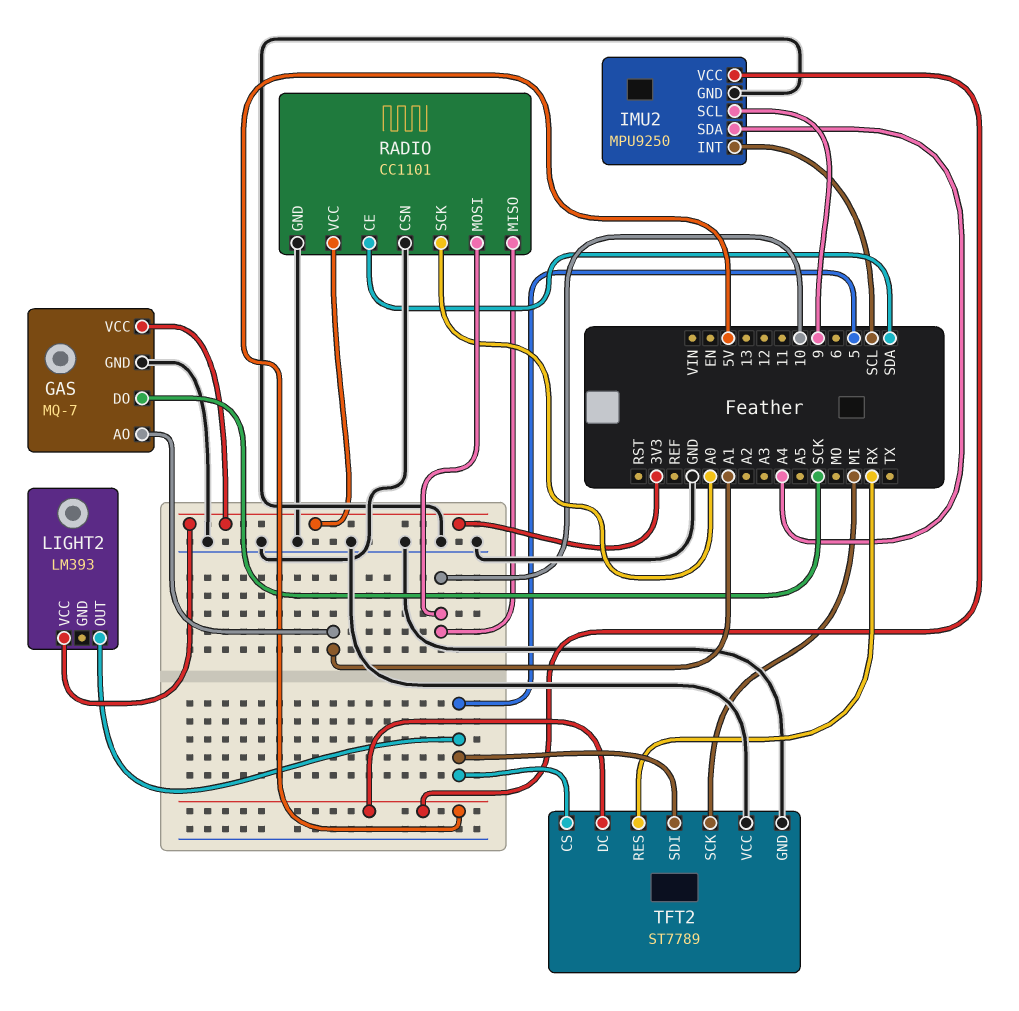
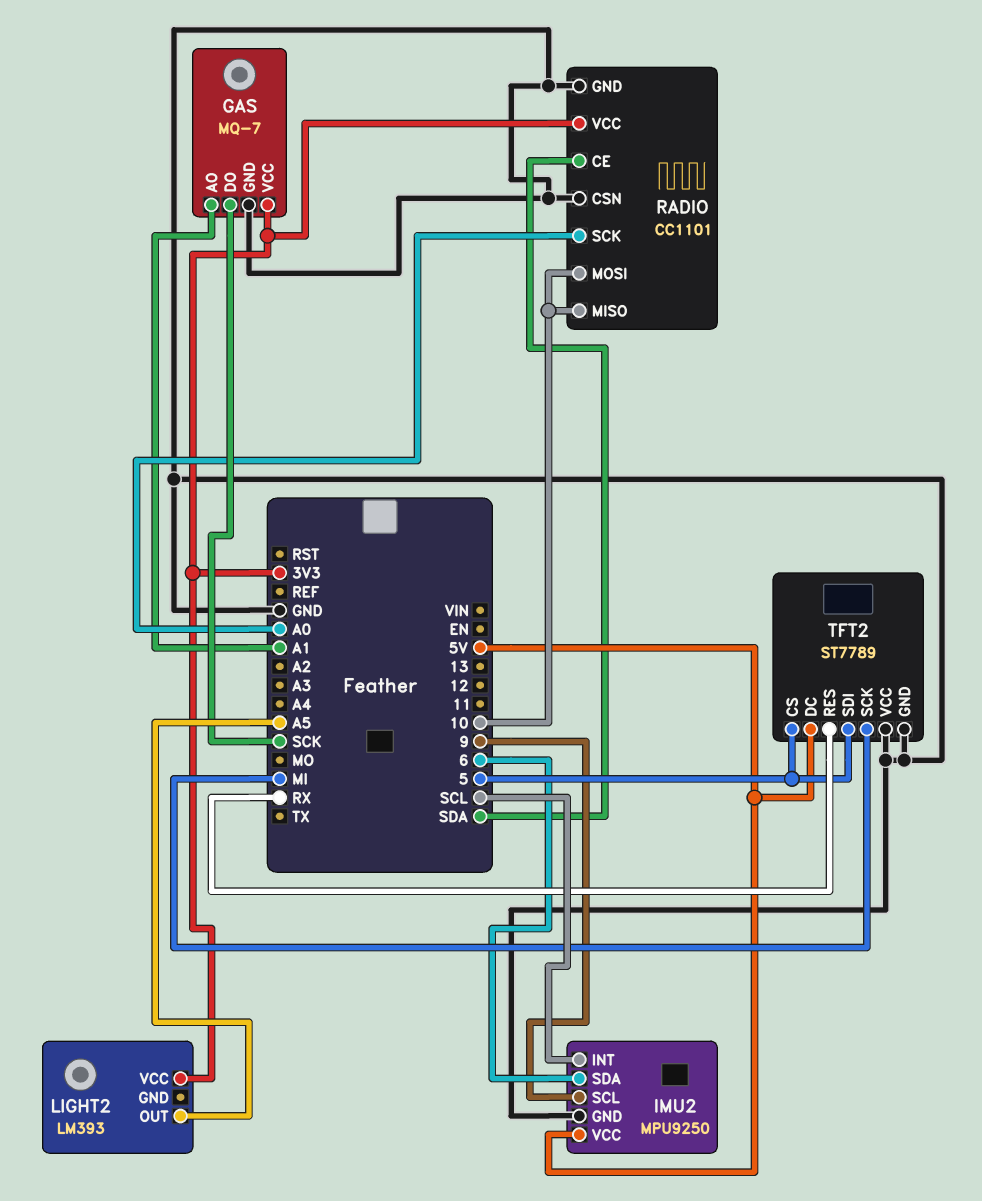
IMU2 pin SDA: A4 -> 6
LIGHT2 pin OUT: 5 -> A5

